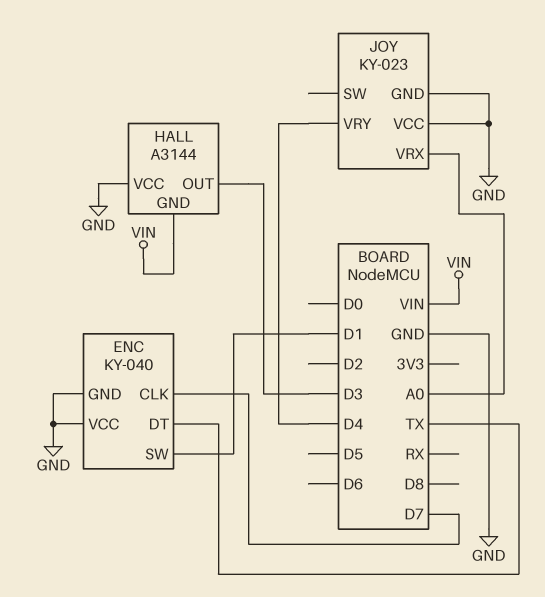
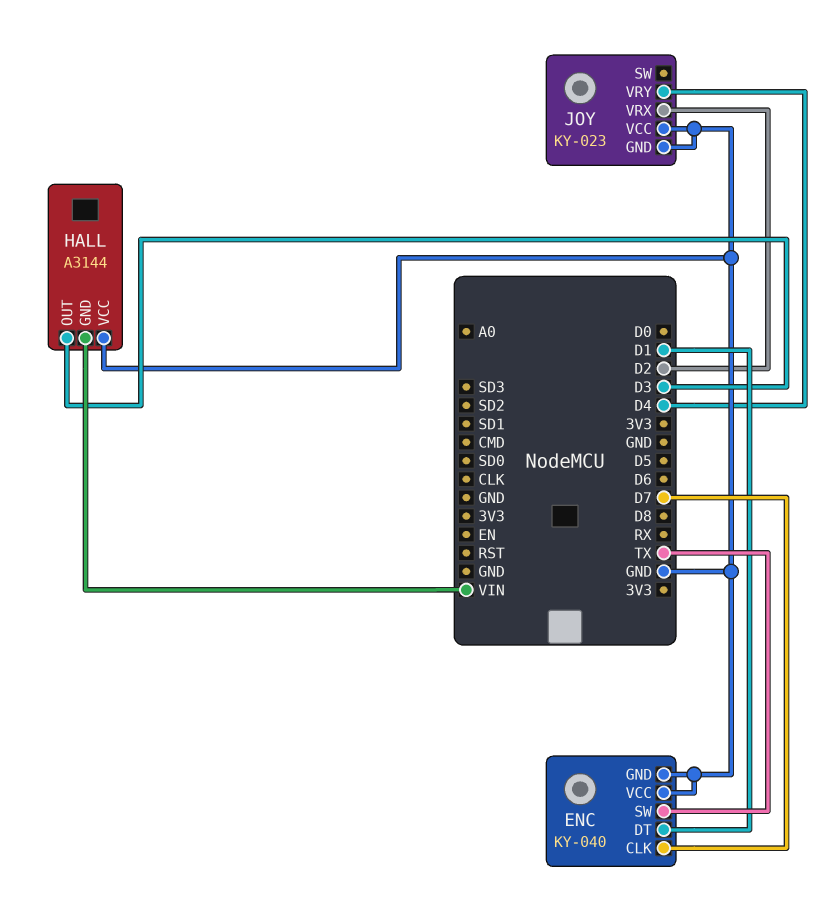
ENC pin DT: TX -> D1
ENC pin SW: D1 -> TX
JOY pin VRX: A0 -> D2

